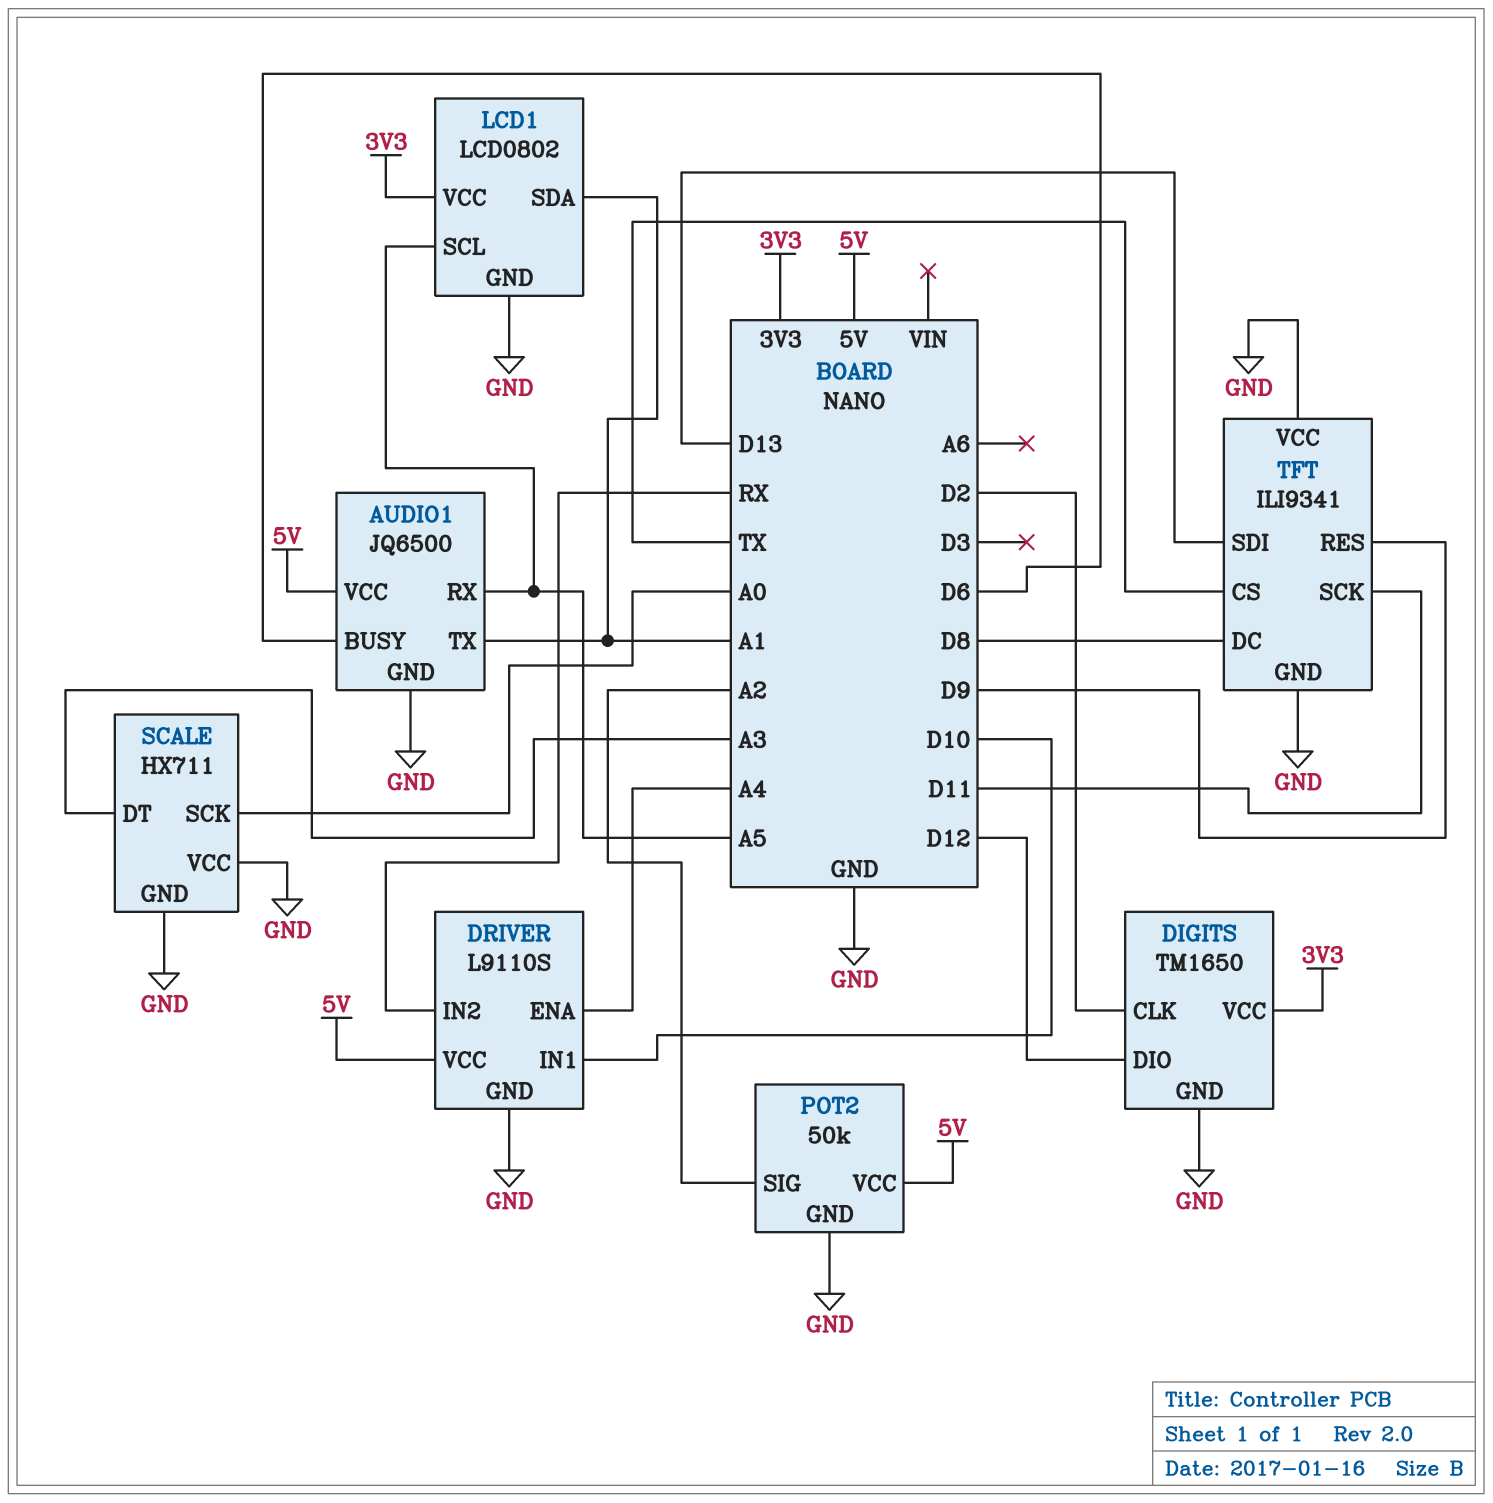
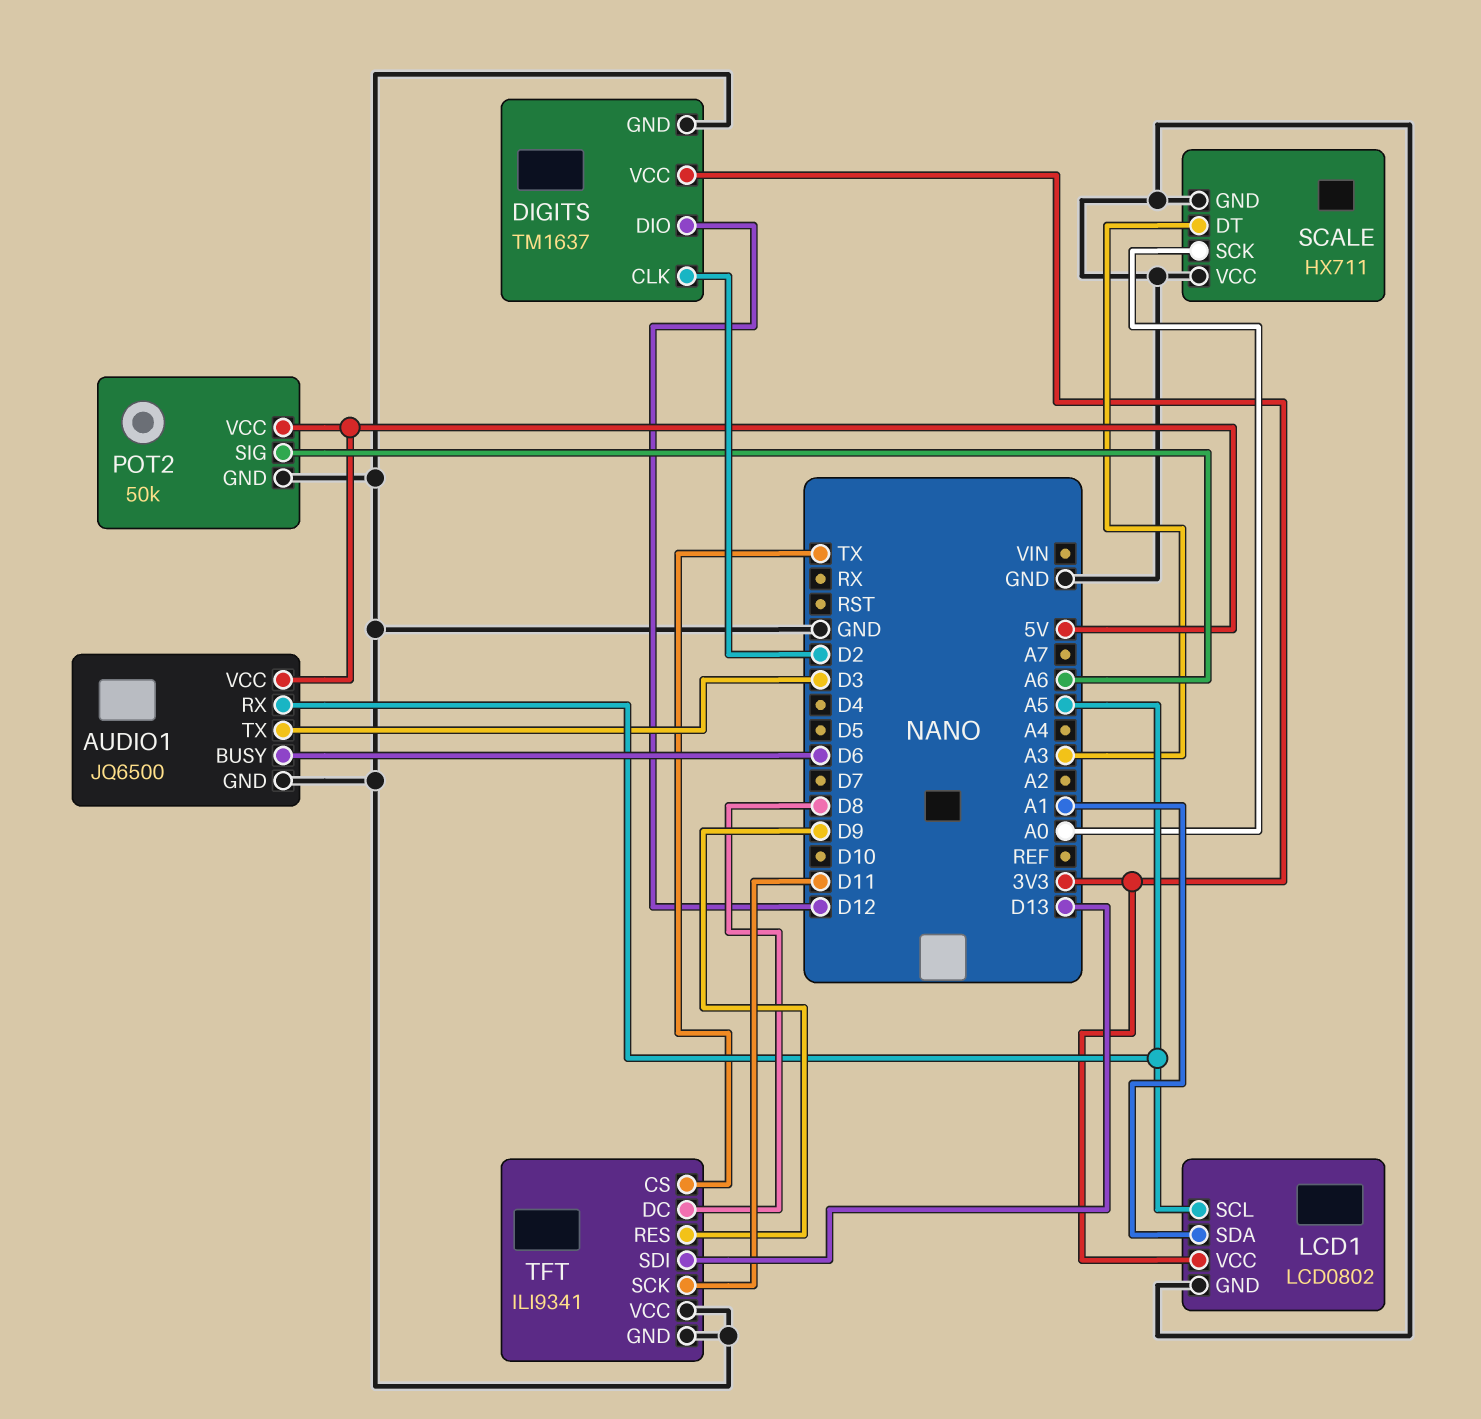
AUDIO1 pin TX: A1 -> D3
DIGITS: TM1650 -> TM1637
DRIVER: L9110S -> none
DRIVER pin ENA: A4 -> none
DRIVER pin GND: GND -> none
DRIVER pin IN1: D10 -> none
DRIVER pin IN2: RX -> none
DRIVER pin VCC: 5V -> none
POT2 pin SIG: A2 -> A6

